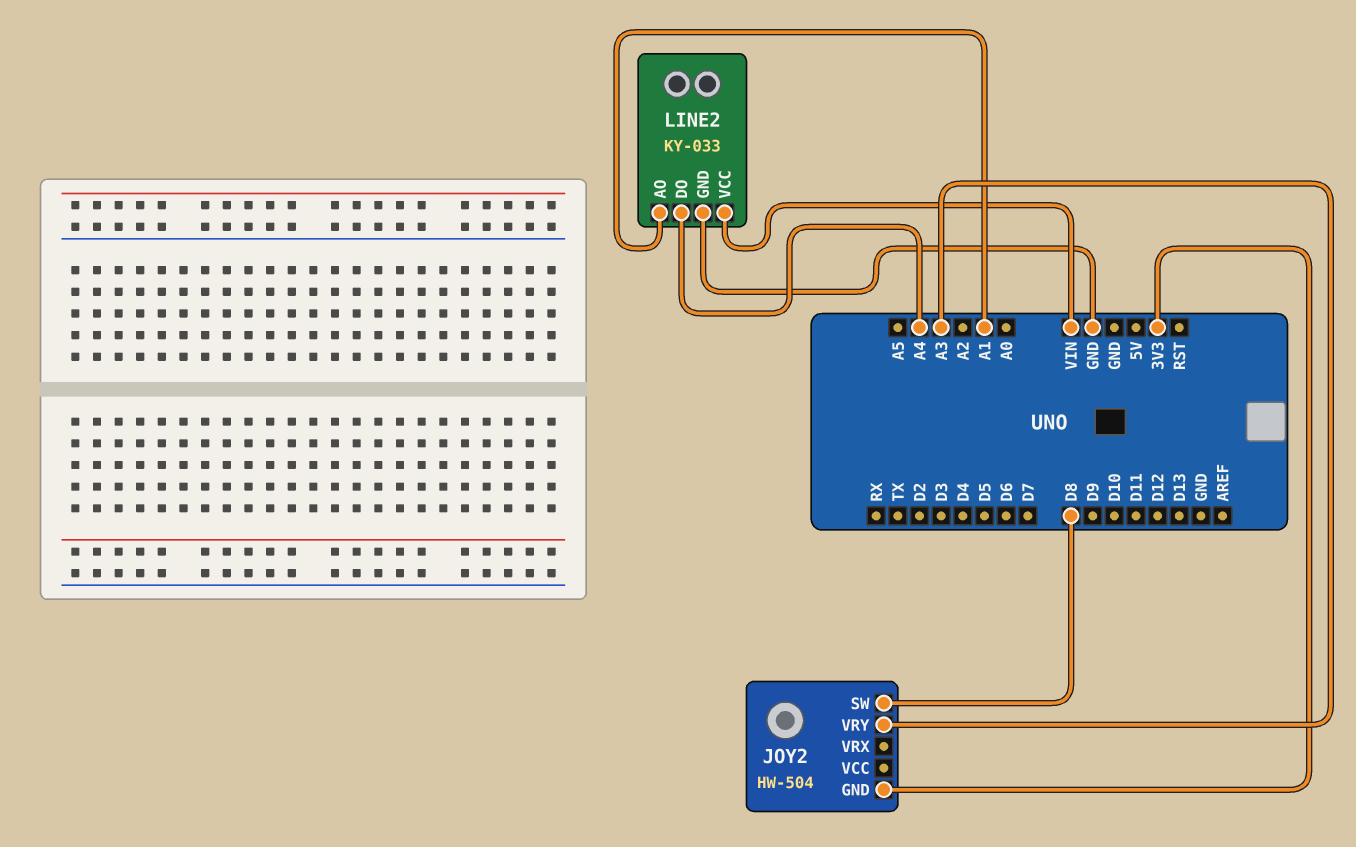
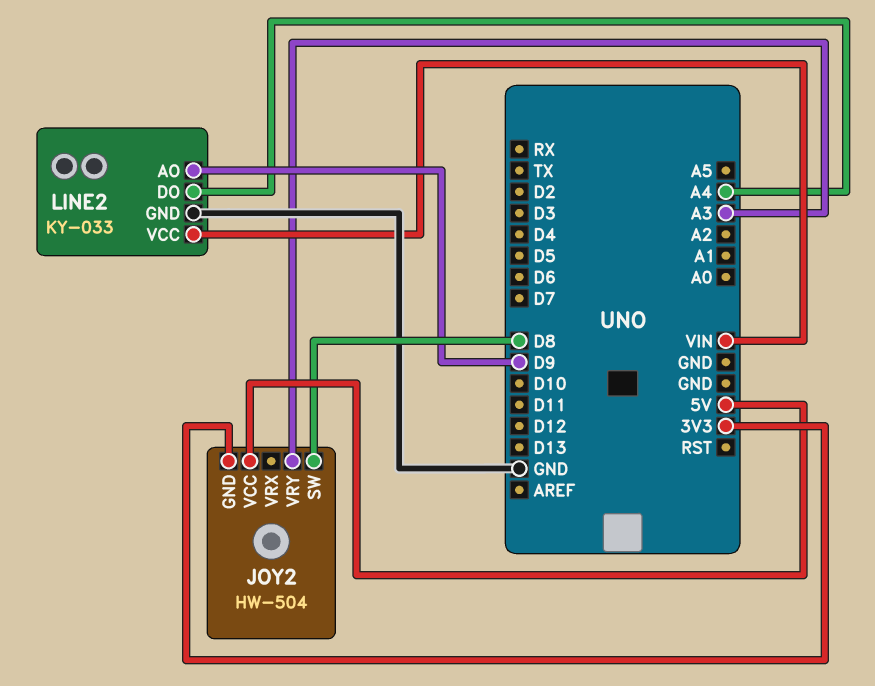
JOY2 pin VCC: none -> 5V
LINE2 pin AO: A1 -> D9

